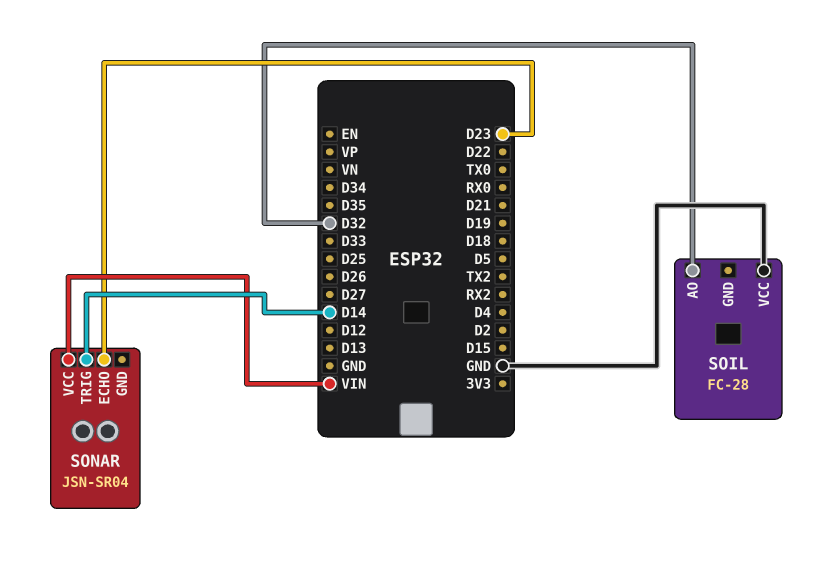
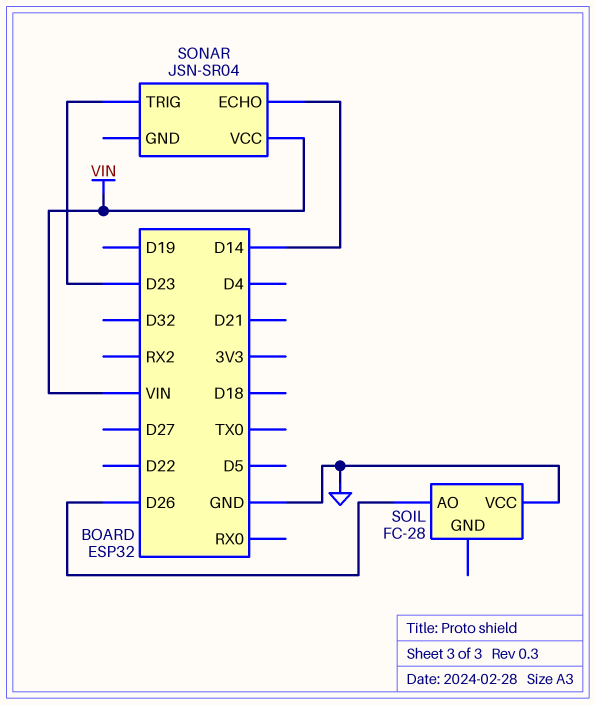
SOIL pin AO: D32 -> D26
SONAR pin ECHO: D23 -> D14
SONAR pin TRIG: D14 -> D23

